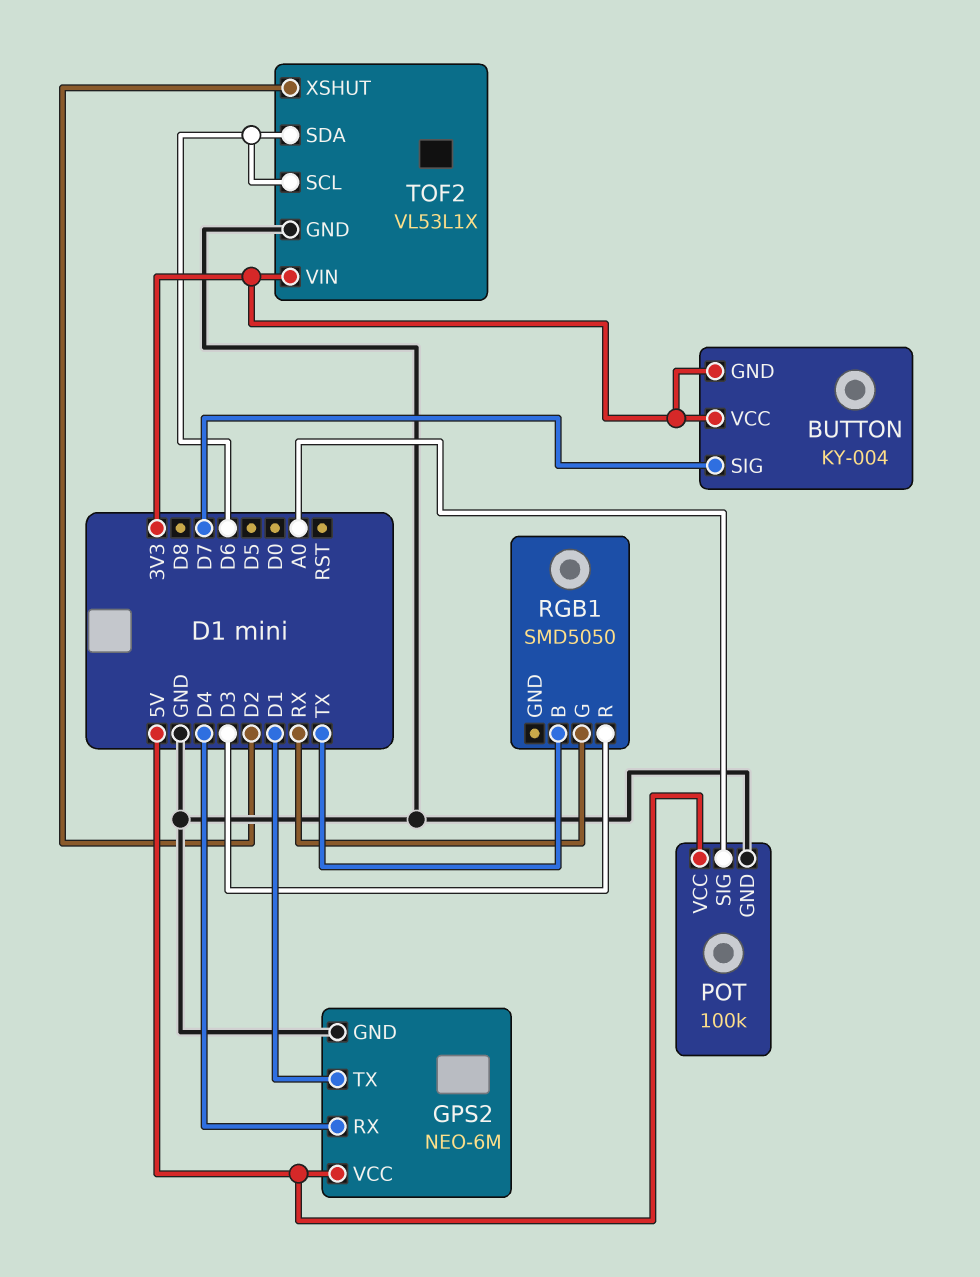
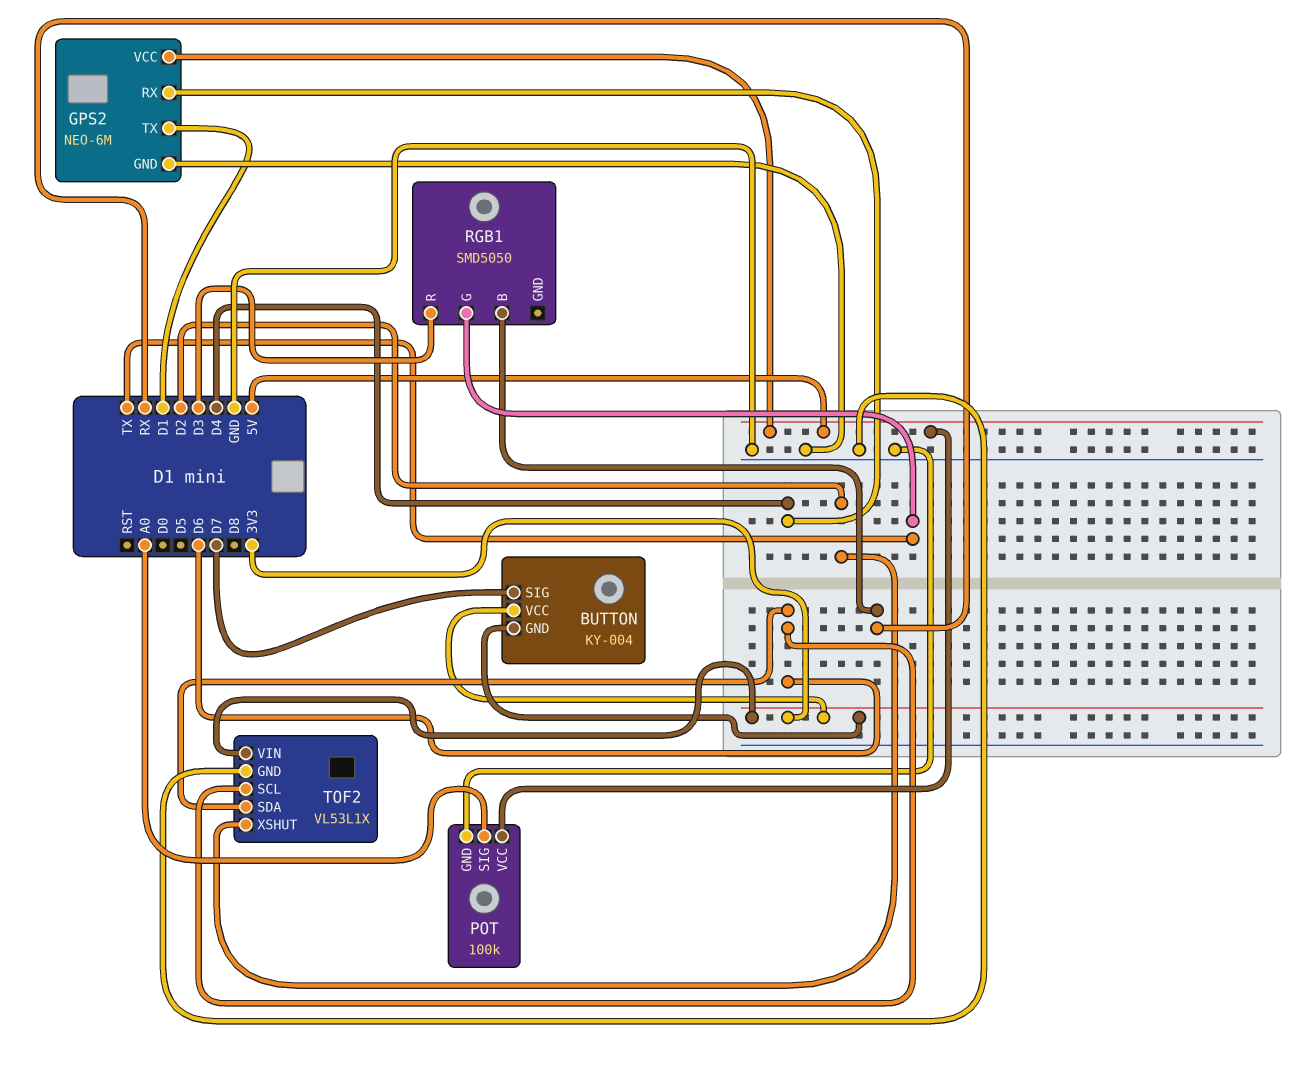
RGB1 pin B: TX -> RX
RGB1 pin G: RX -> TX

